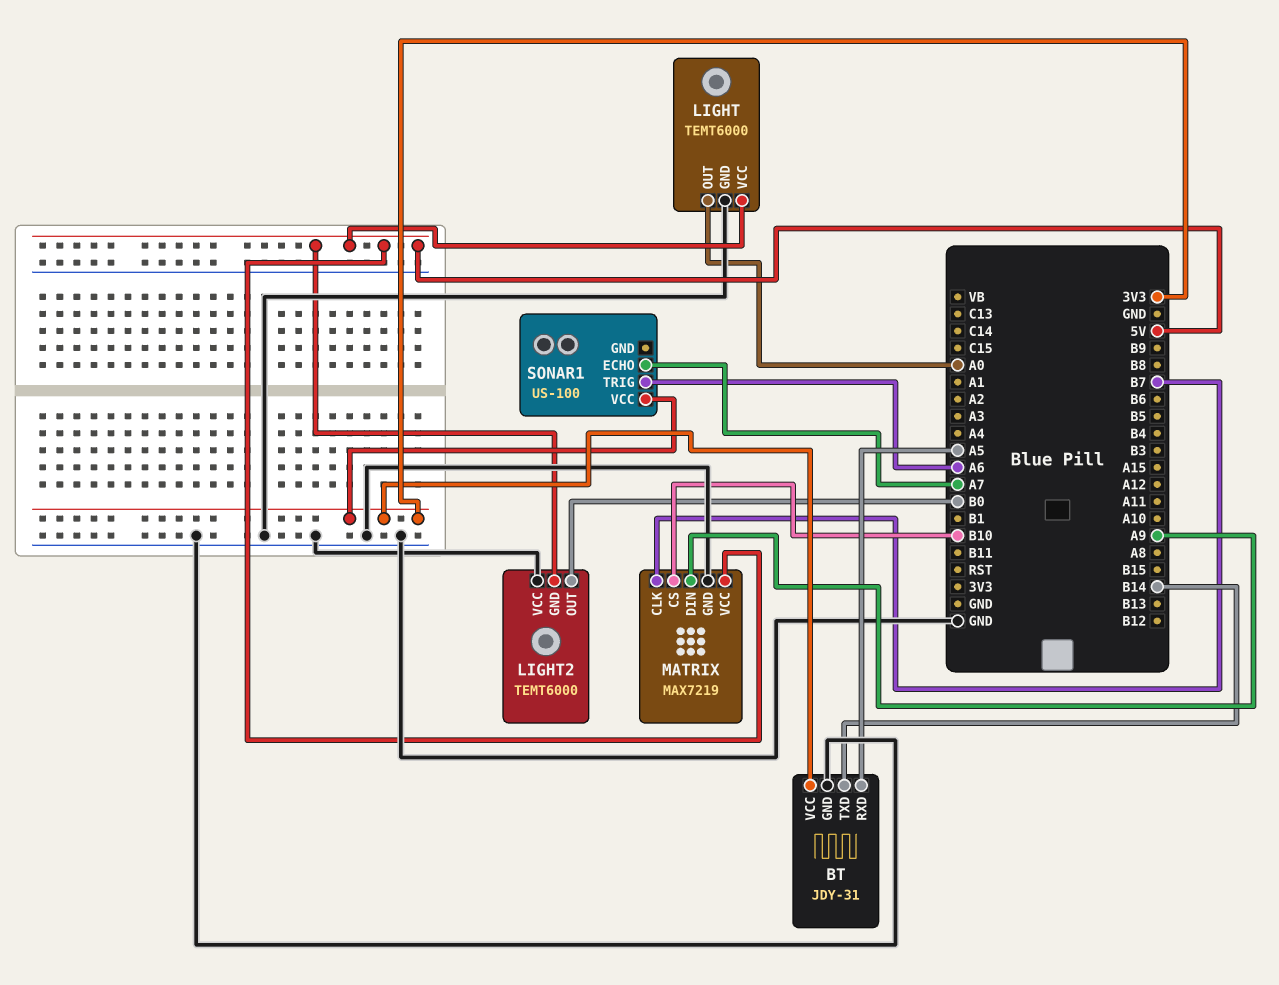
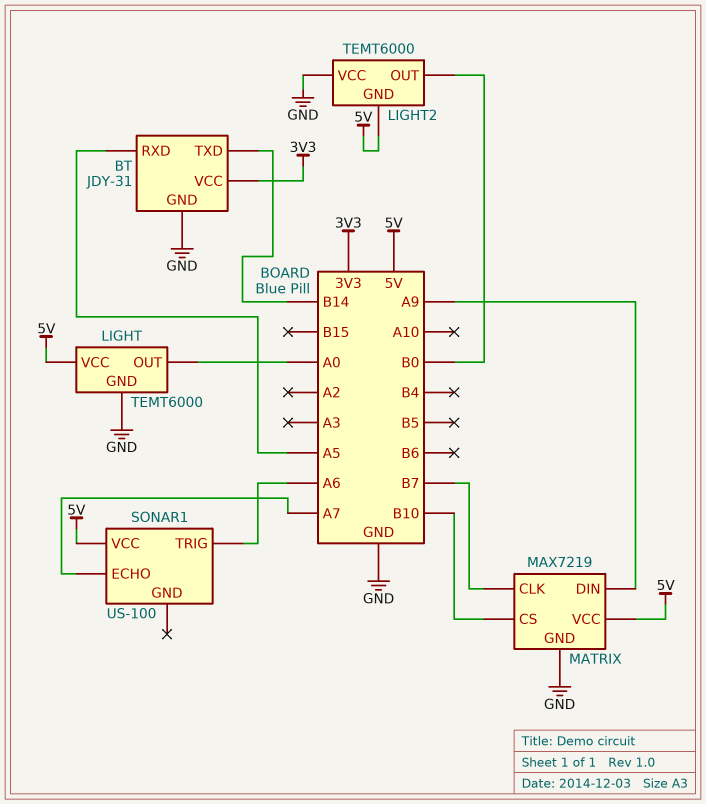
SONAR1 pin VCC: 3V3 -> 5V

